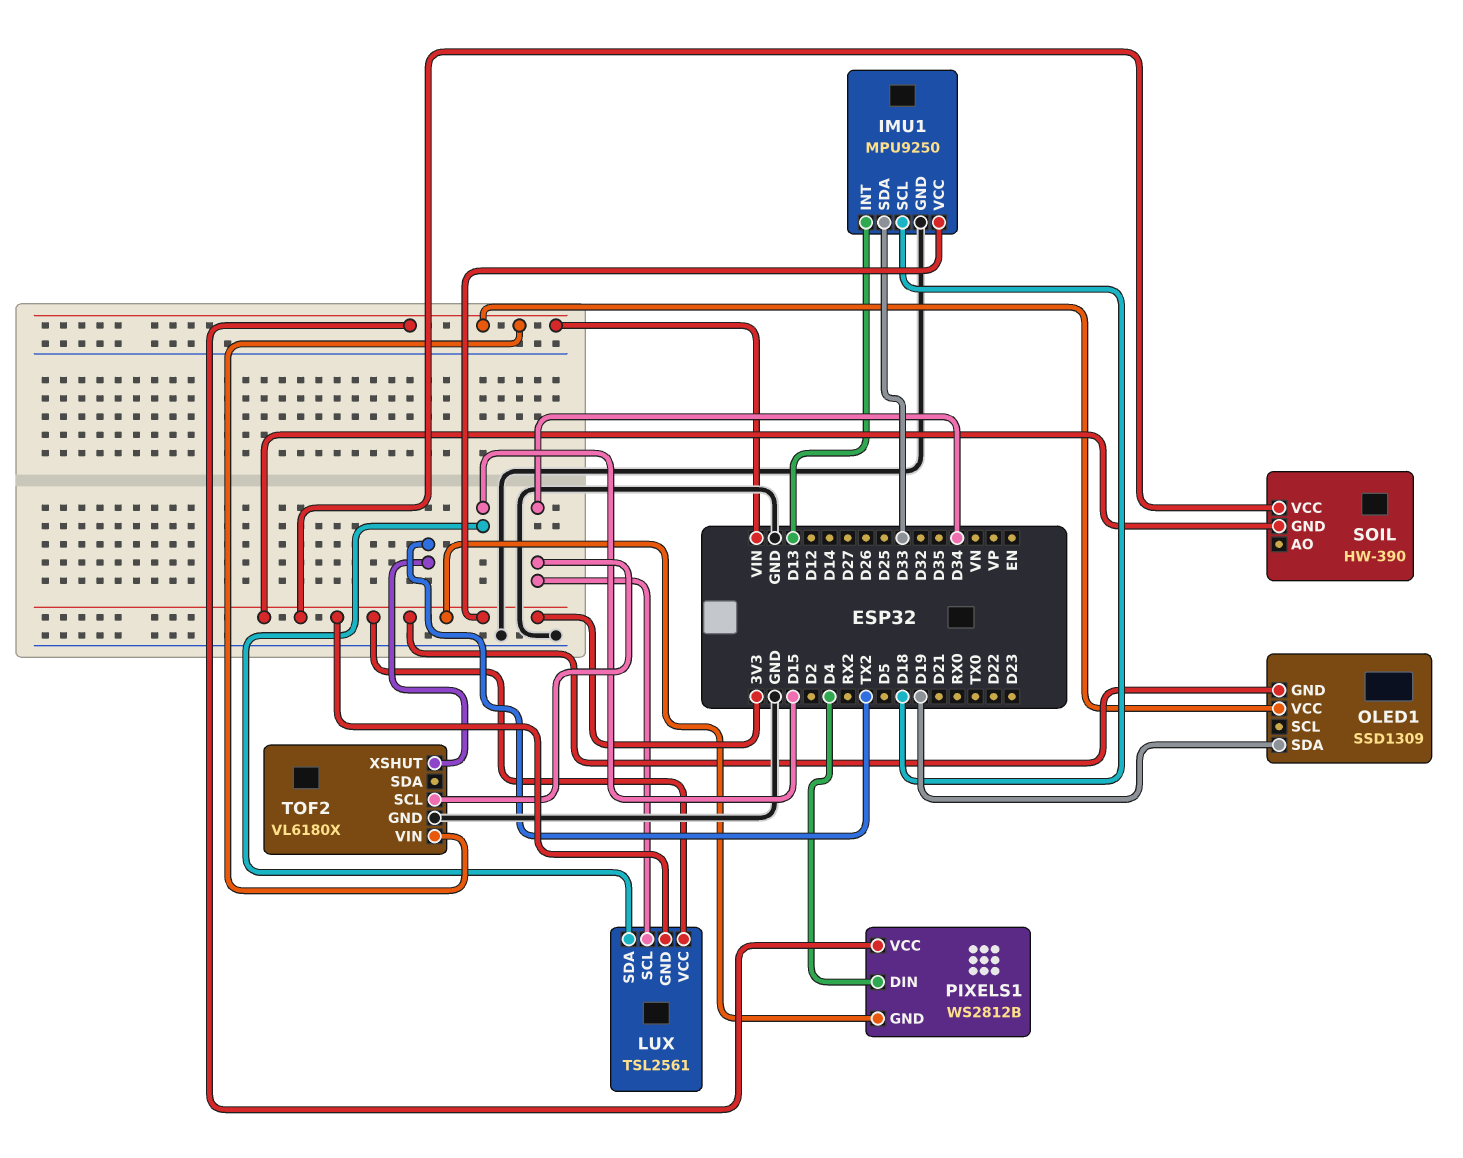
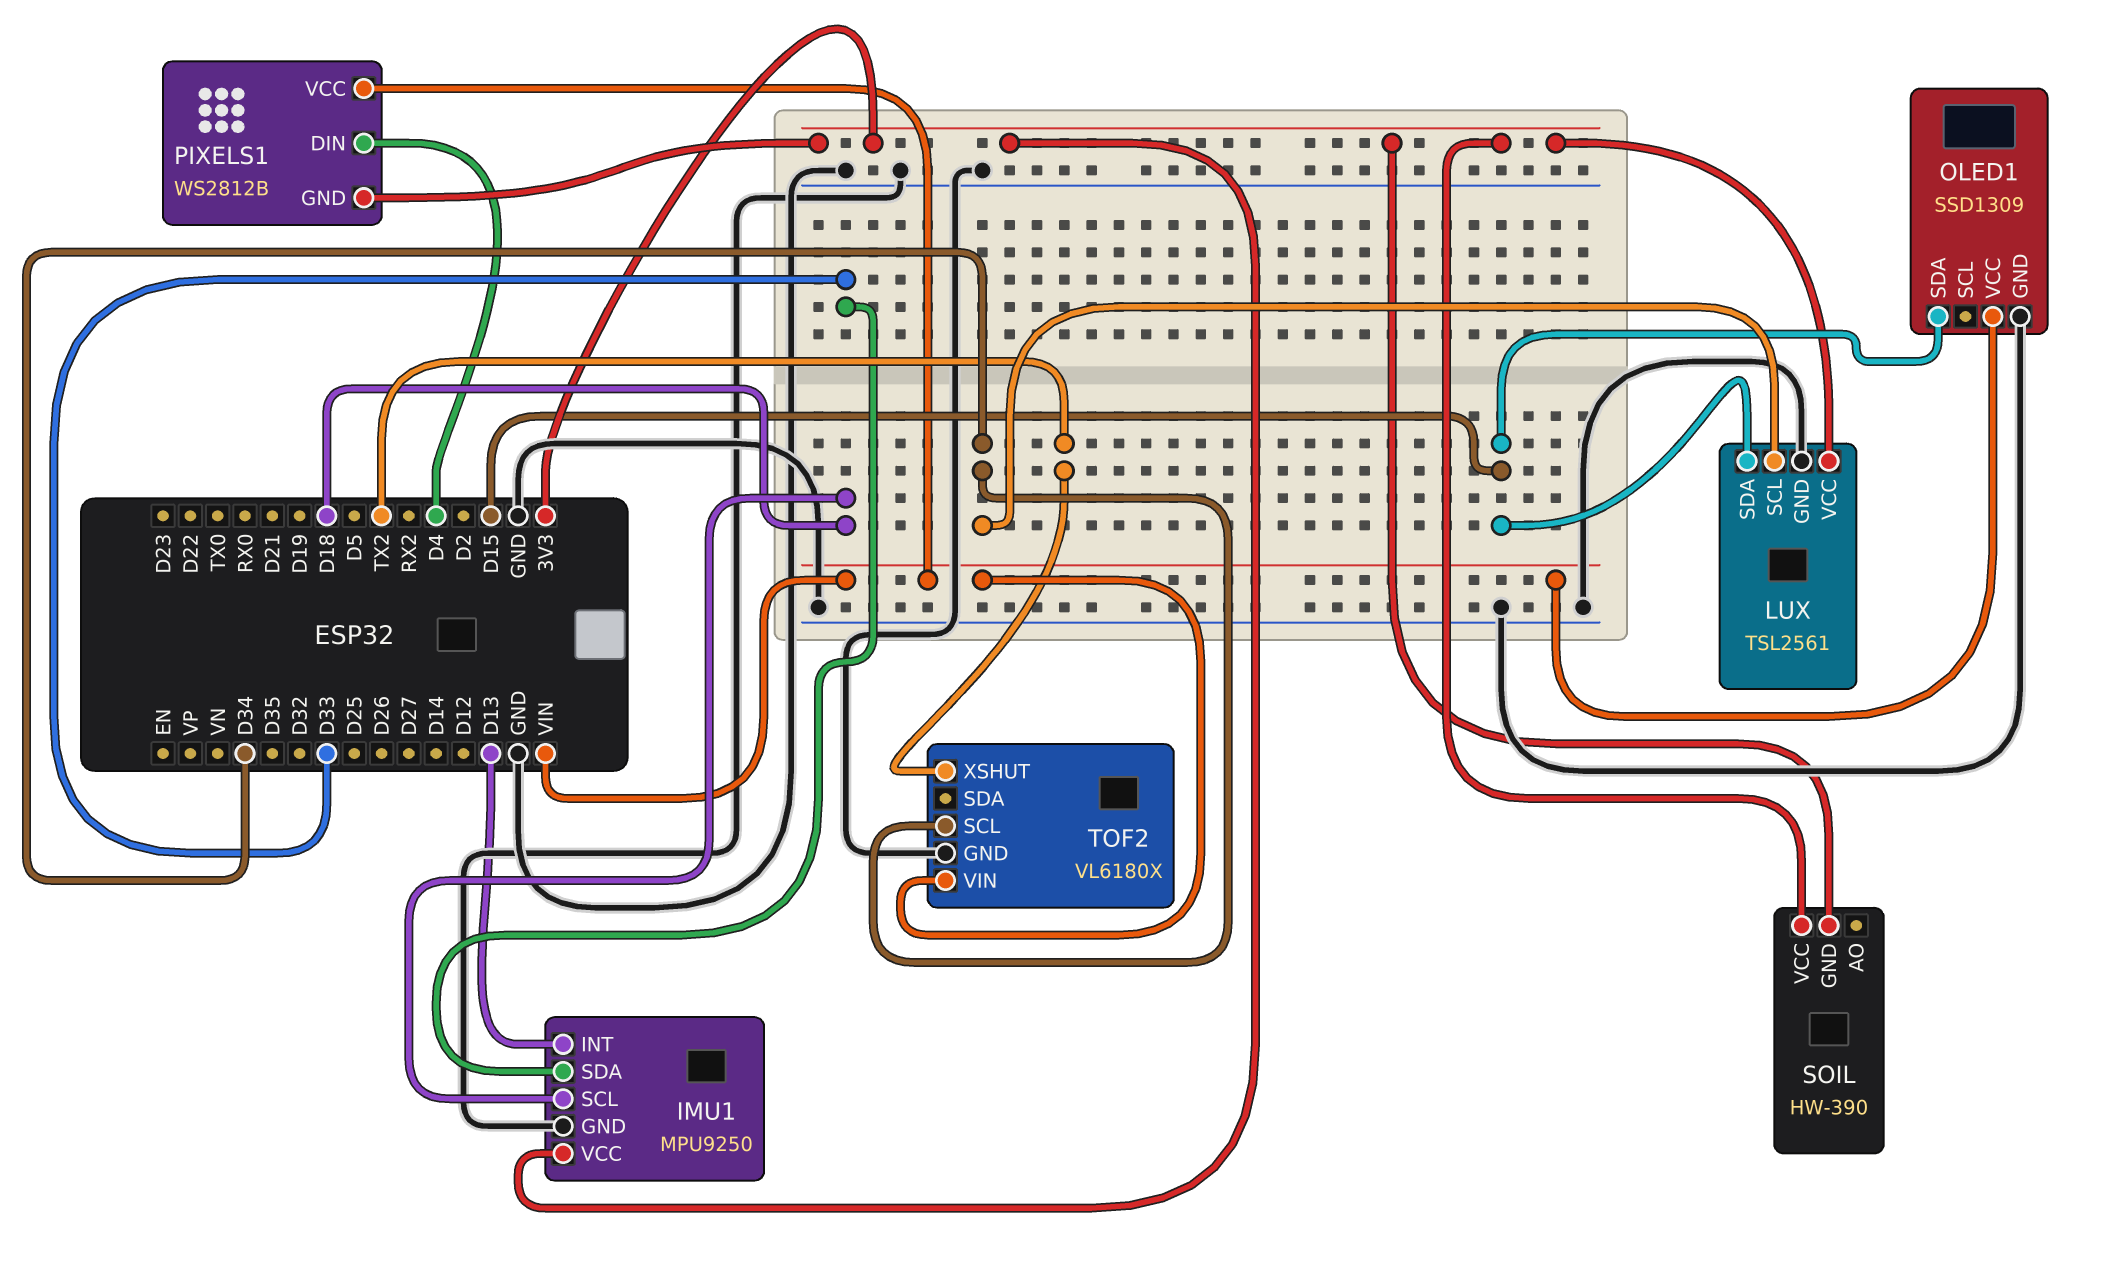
LUX pin GND: 3V3 -> GND
OLED1 pin GND: 3V3 -> GND
OLED1 pin SDA: D19 -> D15

